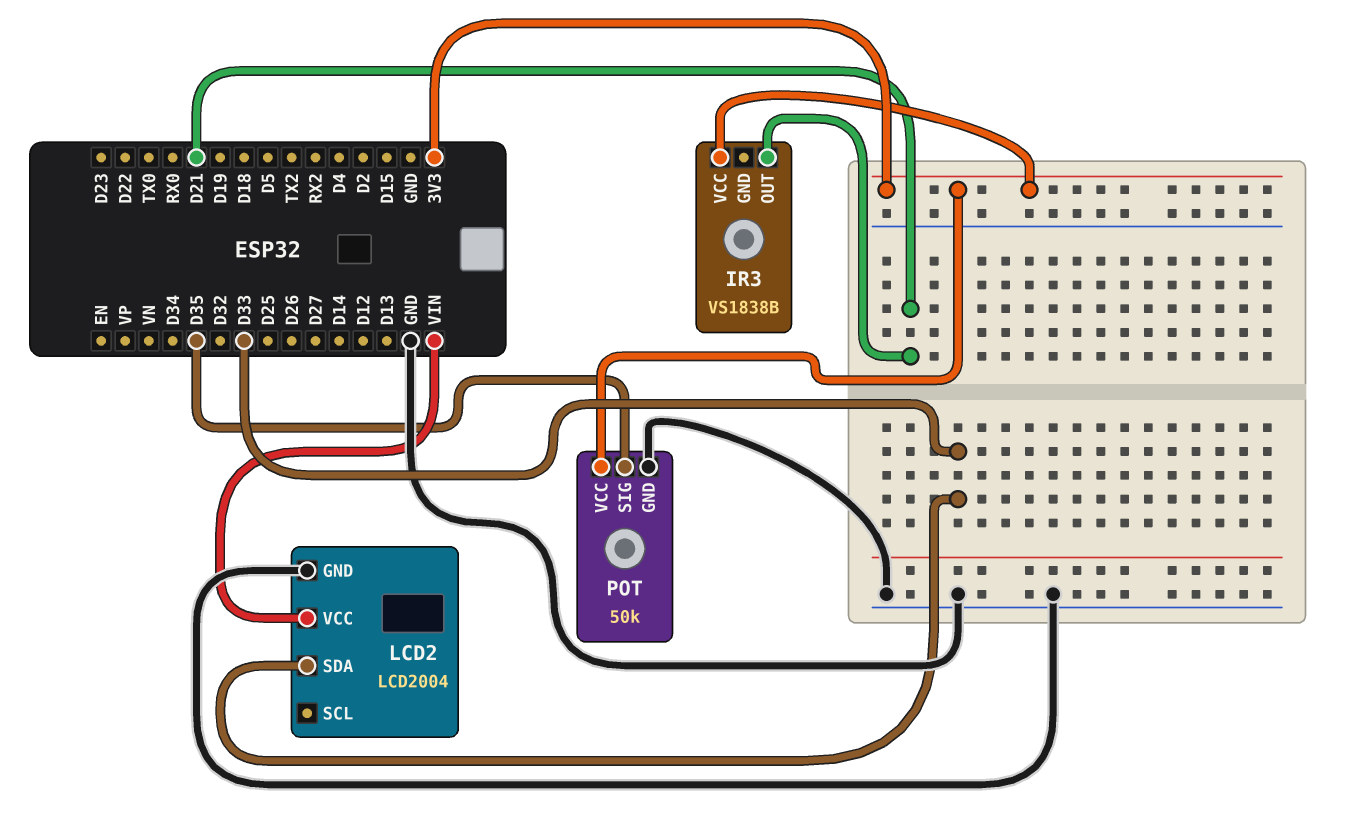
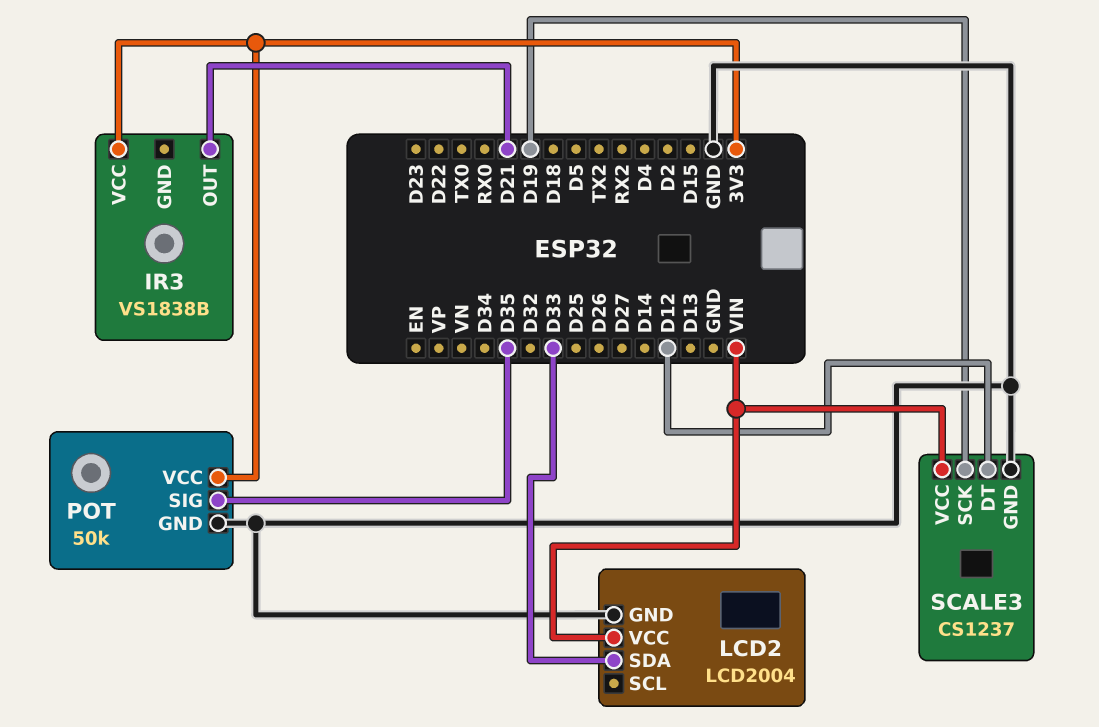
SCALE3: none -> CS1237
SCALE3 pin DT: none -> D12
SCALE3 pin GND: none -> GND
SCALE3 pin SCK: none -> D19
SCALE3 pin VCC: none -> VIN

